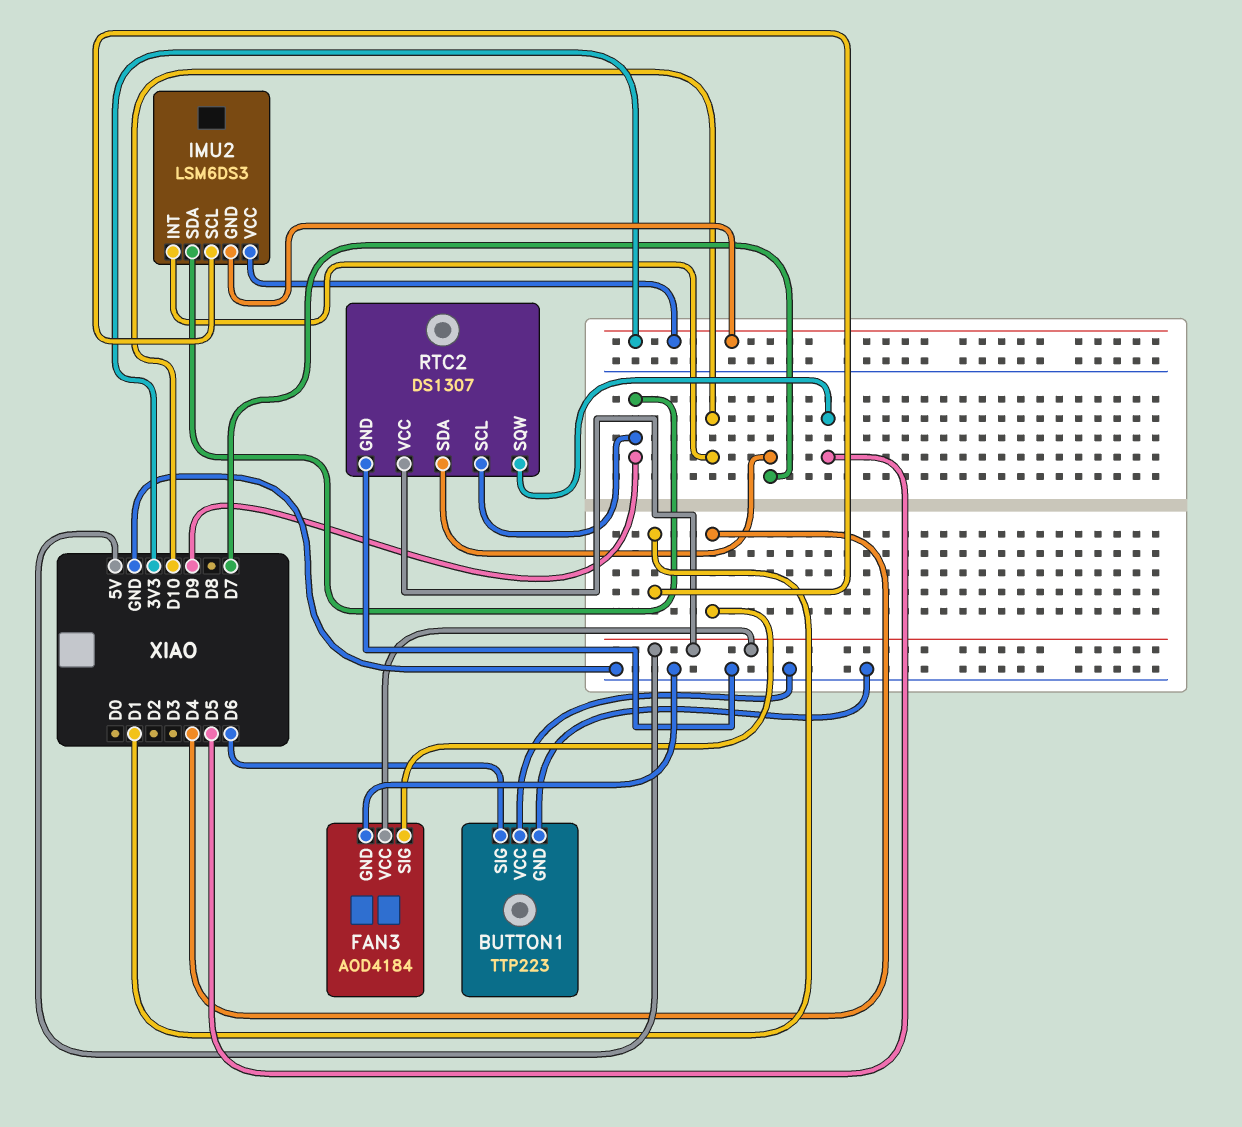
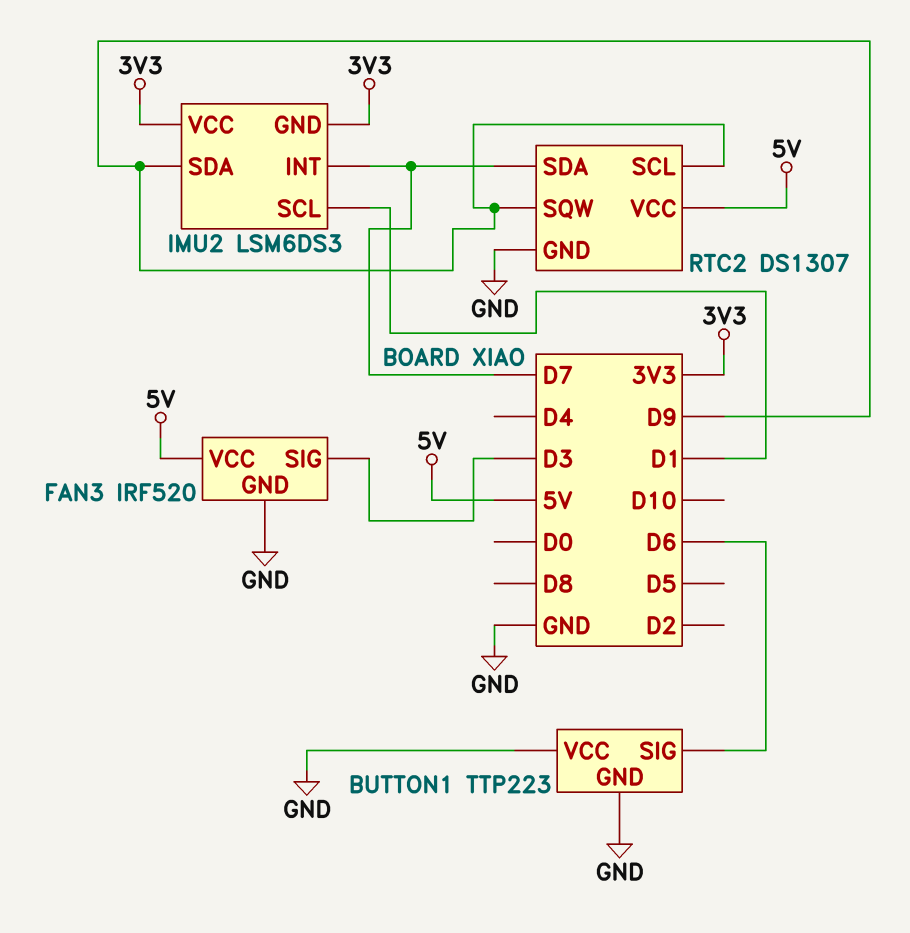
FAN3: AOD4184 -> IRF520
FAN3 pin SIG: D4 -> D3
IMU2 pin INT: D10 -> D7
RTC2 pin SQW: D5 -> D9

